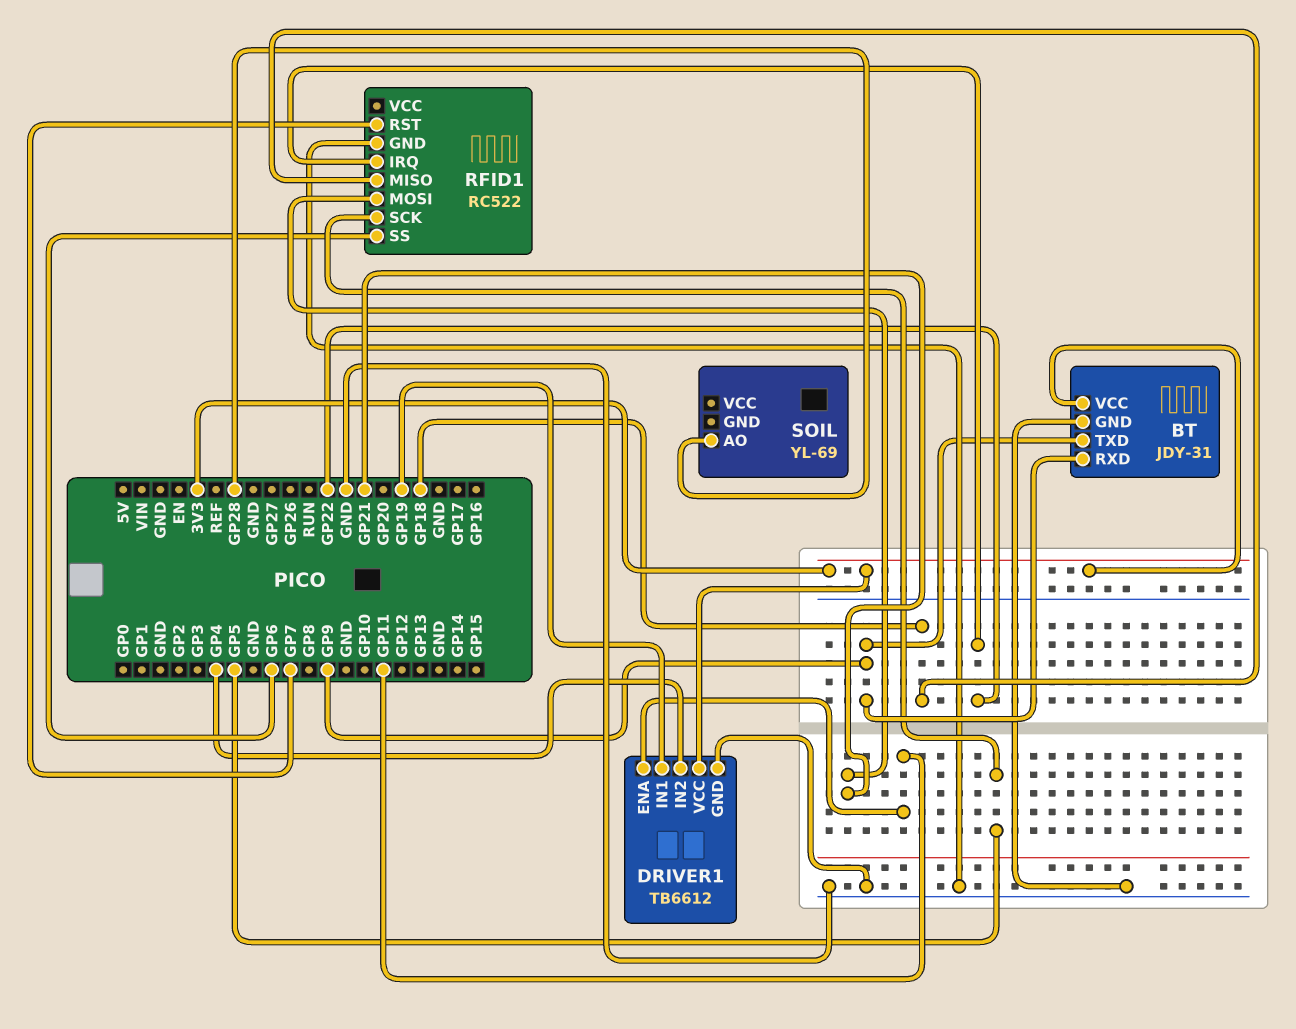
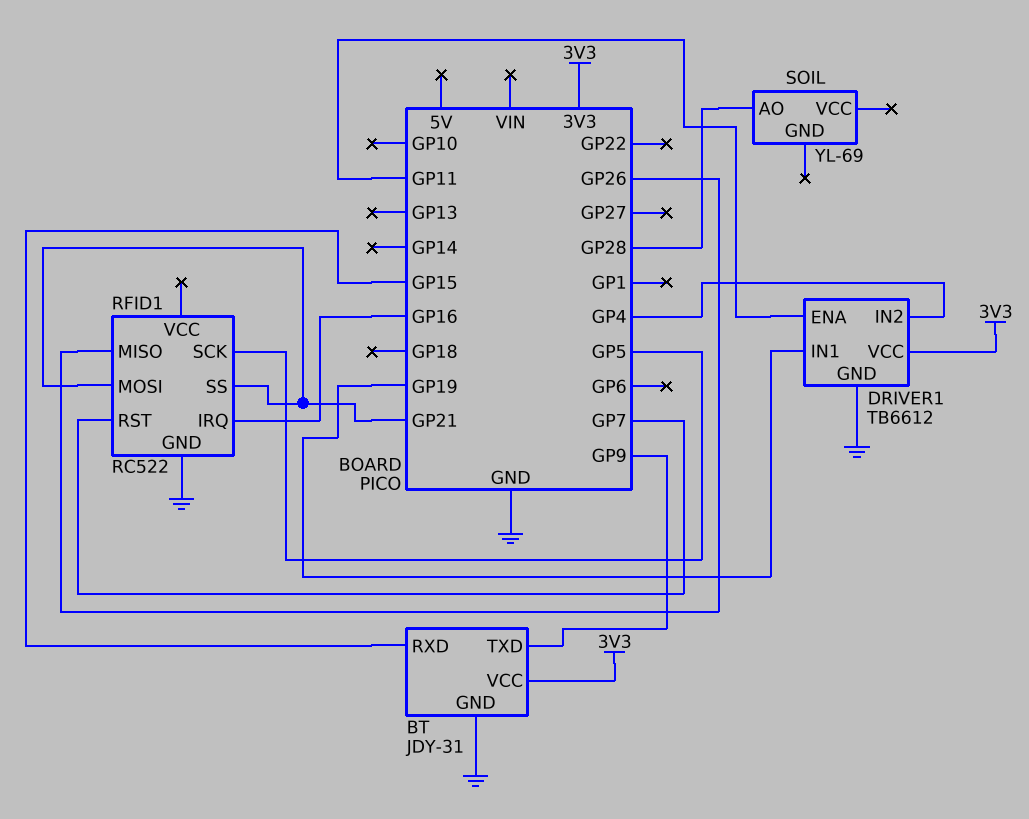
BT pin RXD: GP9 -> GP15
RFID1 pin IRQ: GP22 -> GP16
RFID1 pin MISO: GP18 -> GP26
RFID1 pin SS: GP6 -> GP21

